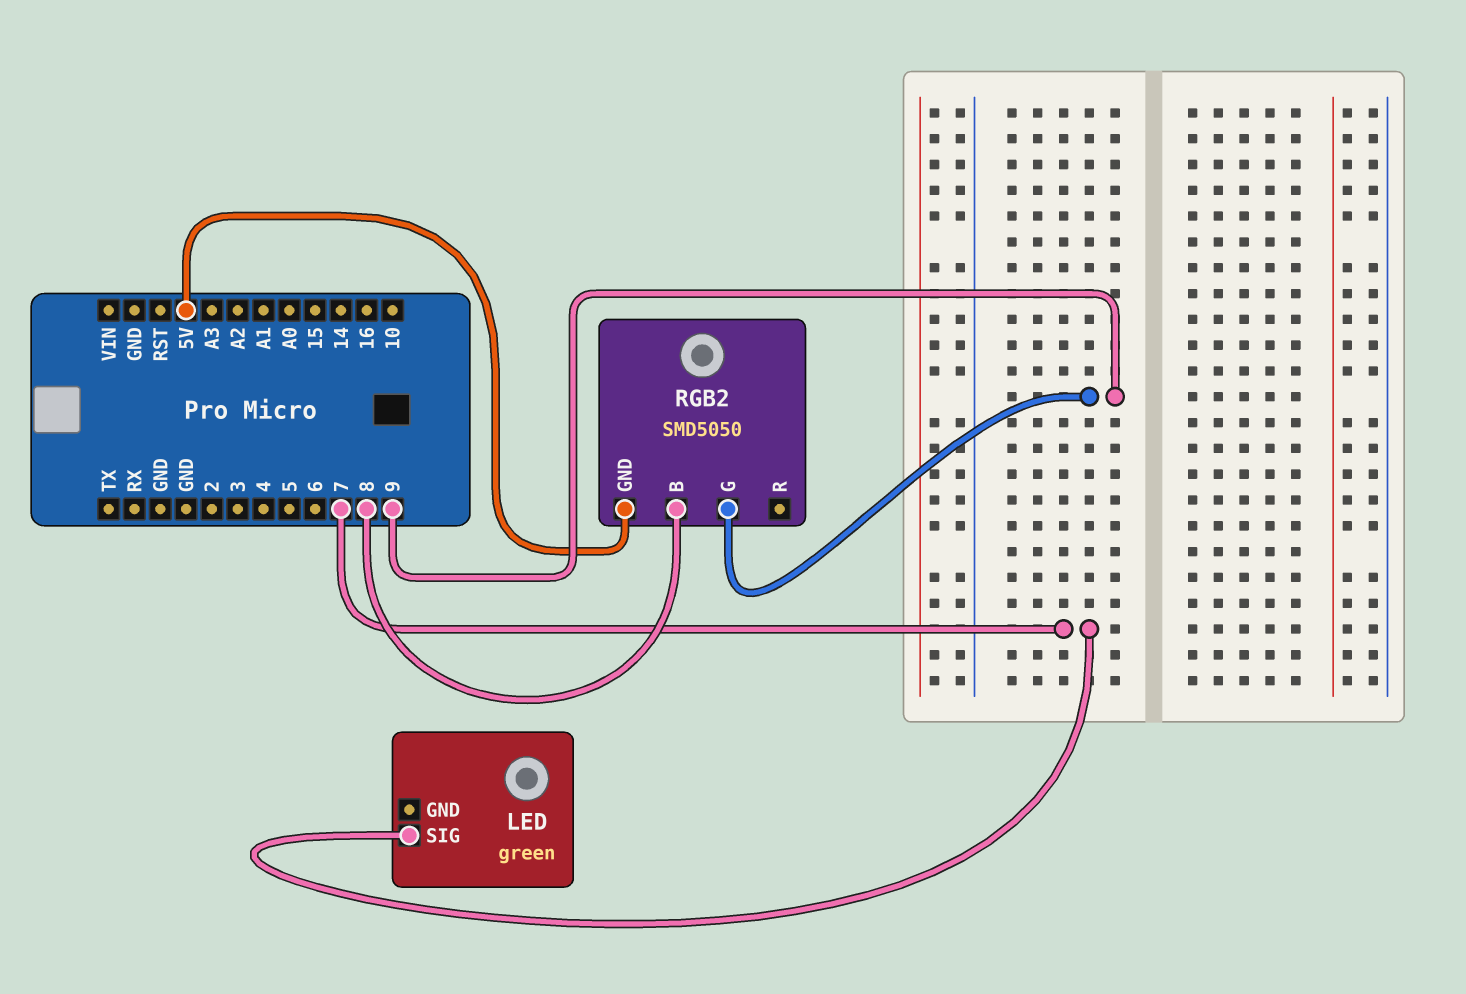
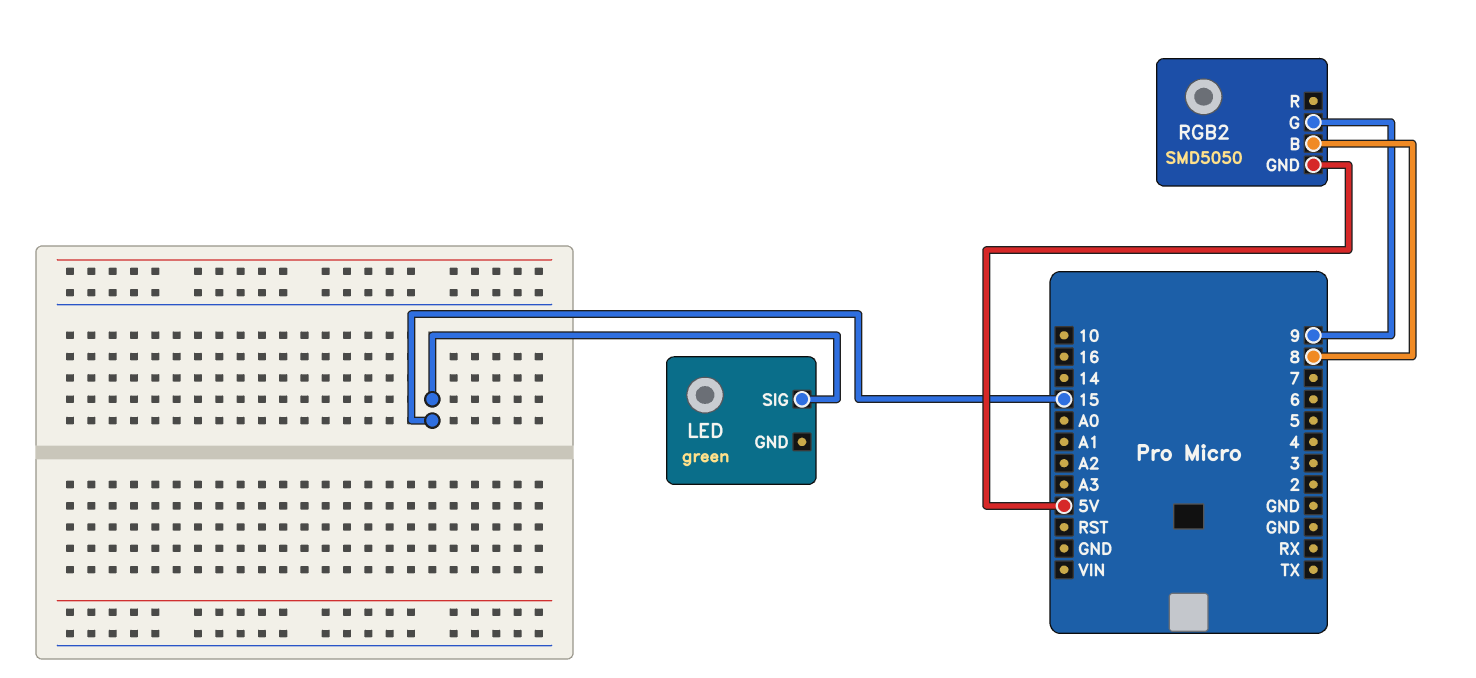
LED pin SIG: 7 -> 15

